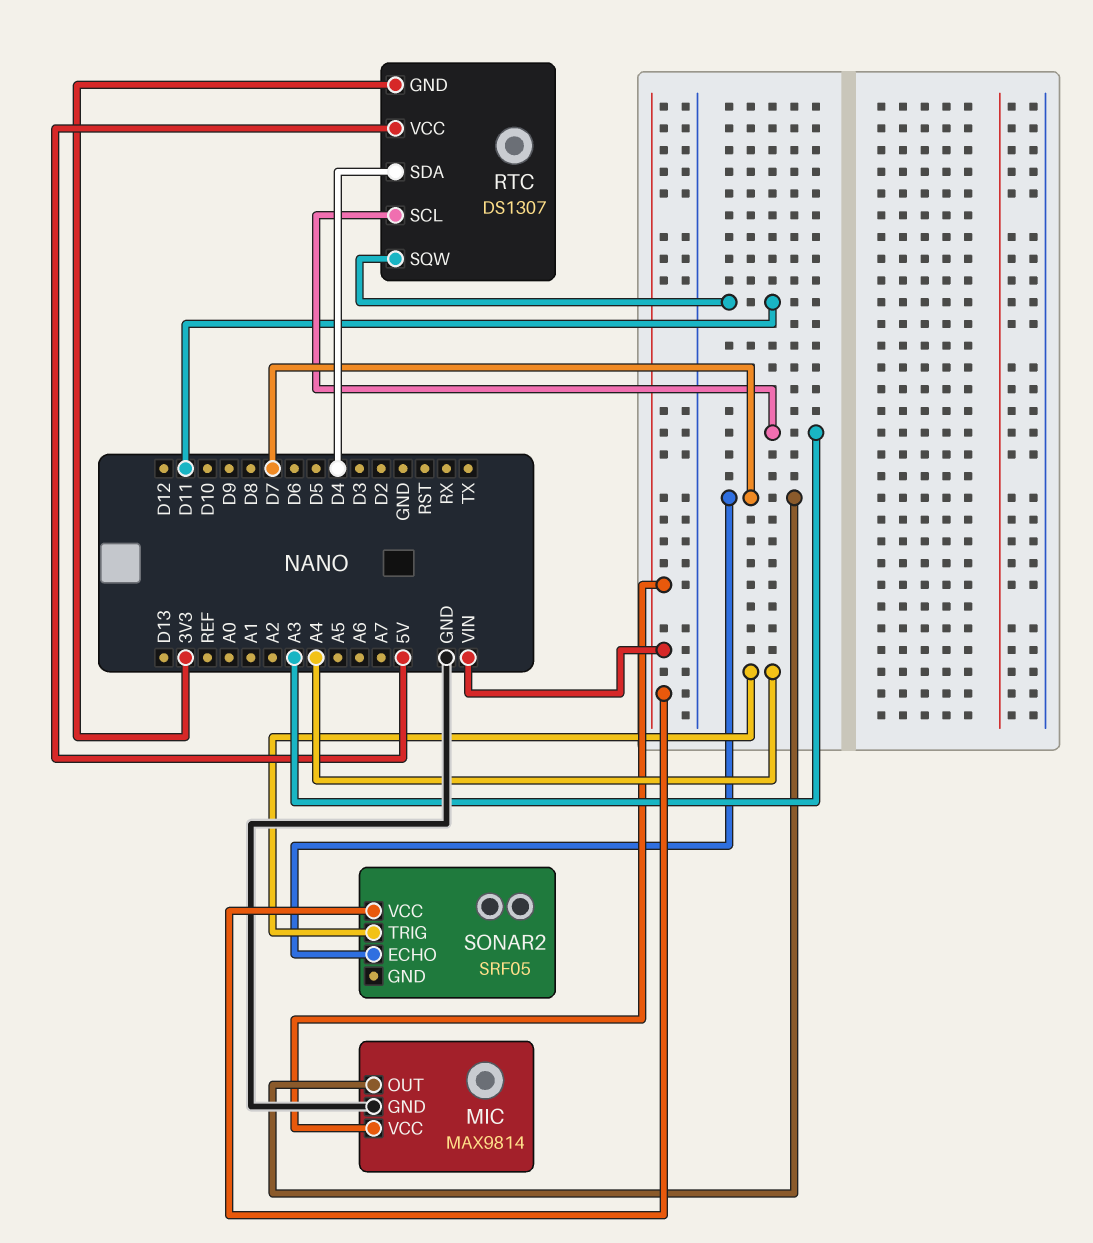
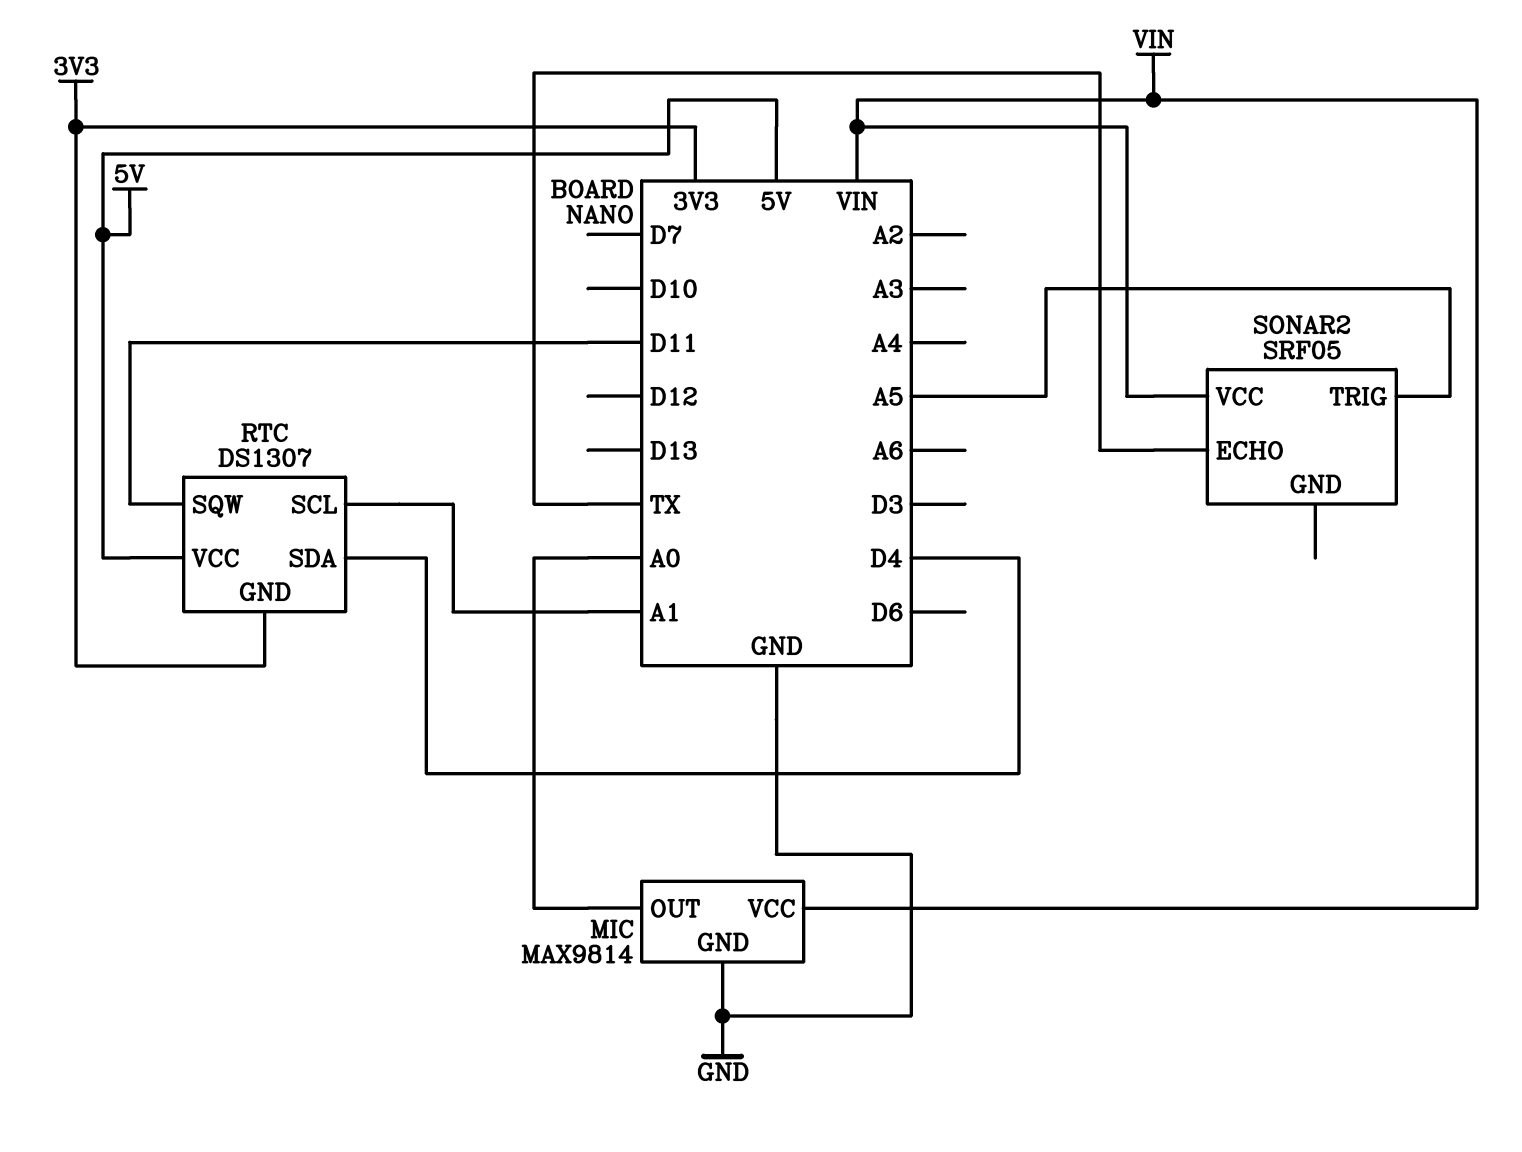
MIC pin OUT: D7 -> A0
RTC pin SCL: A3 -> A1
SONAR2 pin ECHO: D7 -> TX
SONAR2 pin TRIG: A4 -> A5

